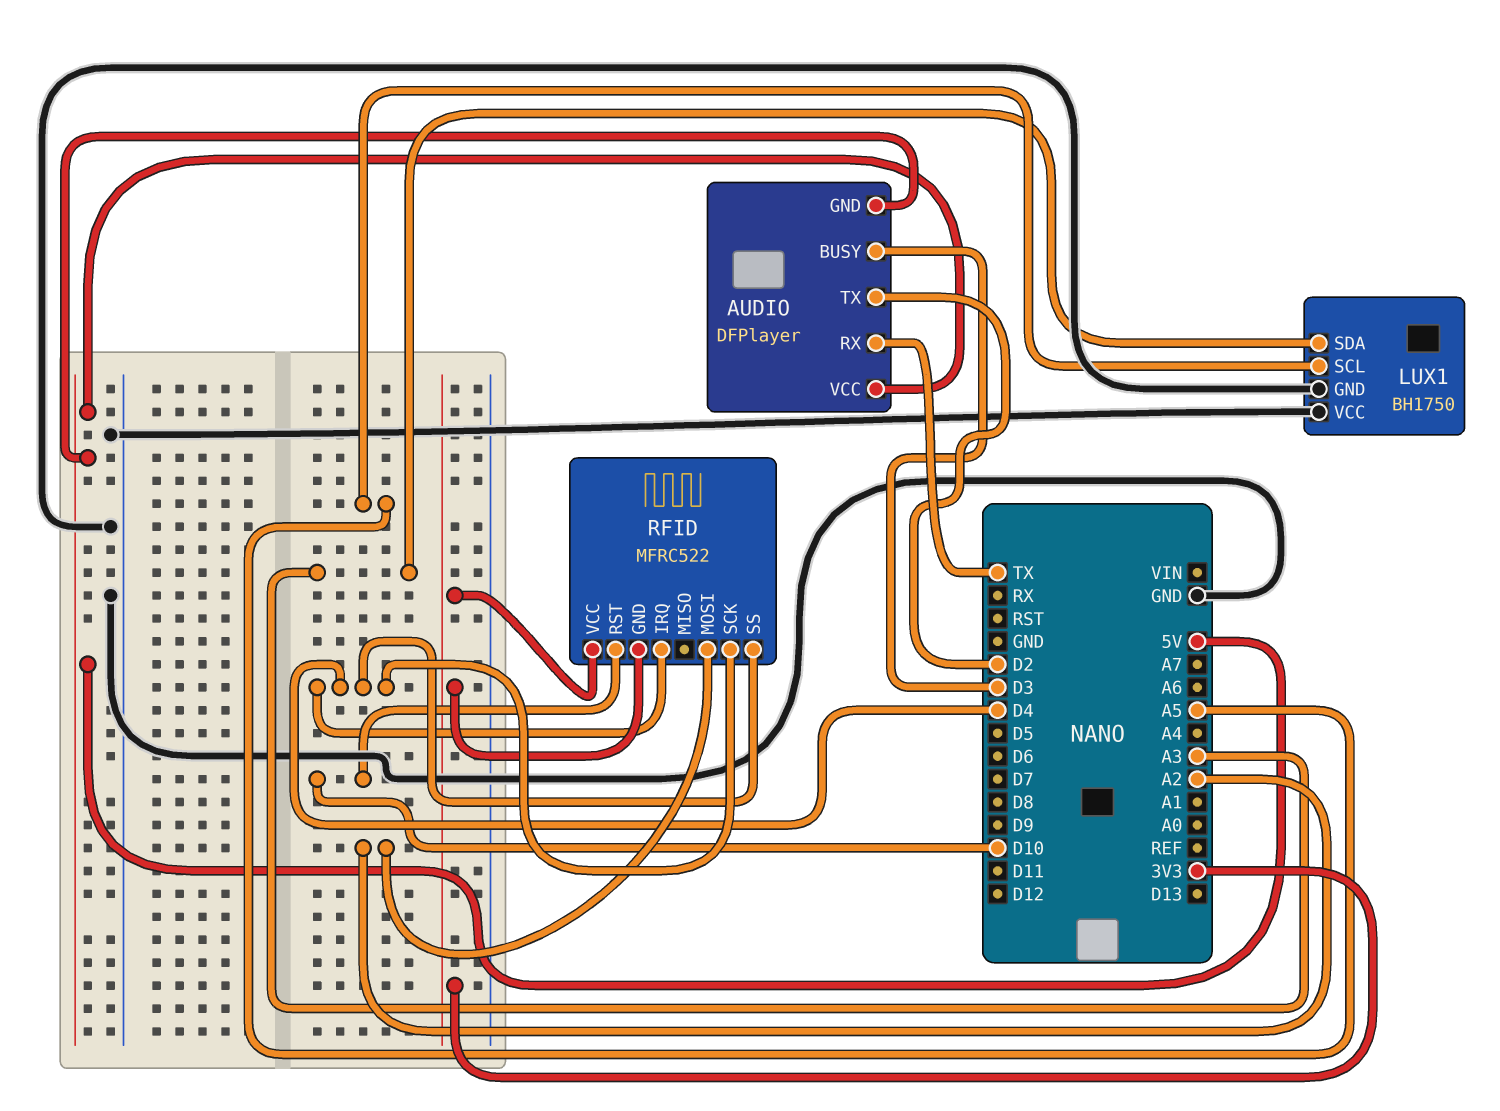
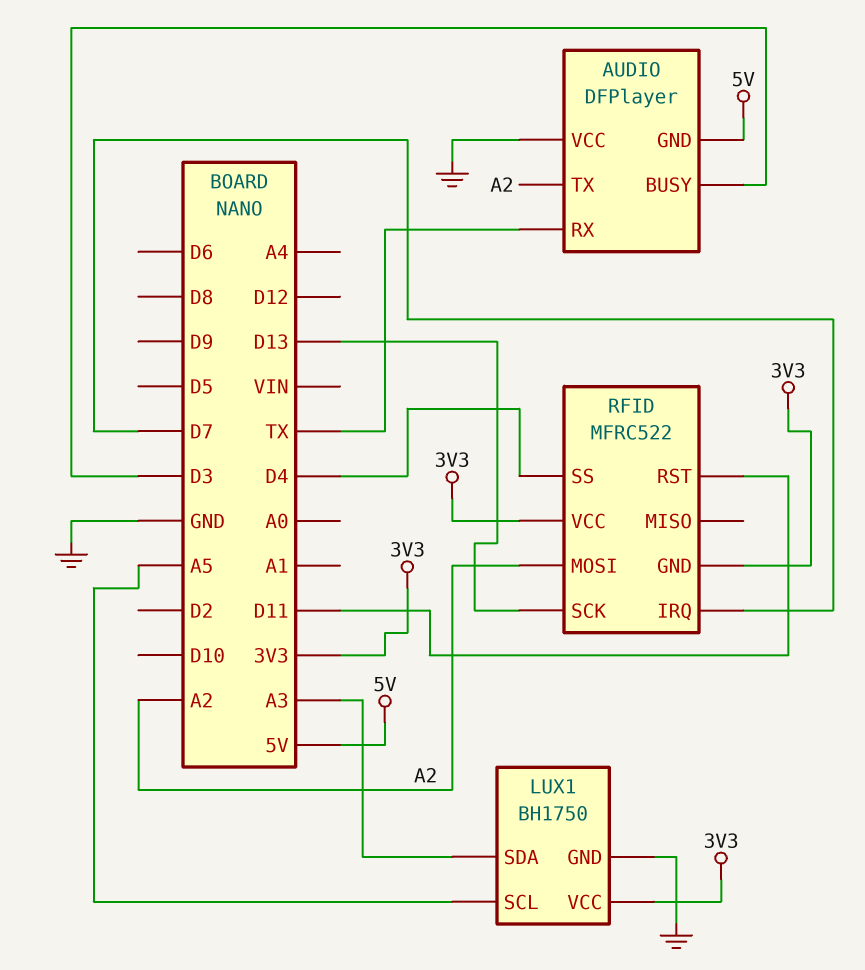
AUDIO pin TX: D2 -> A2
AUDIO pin VCC: 5V -> GND
LUX1 pin VCC: GND -> 3V3
RFID pin IRQ: D4 -> D7
RFID pin RST: D10 -> D11
RFID pin SCK: D4 -> D13

